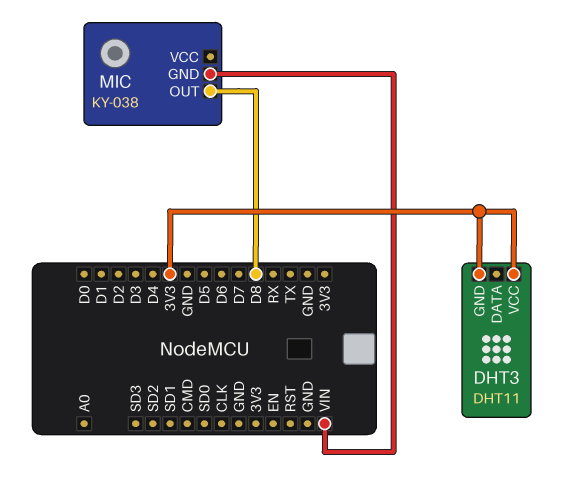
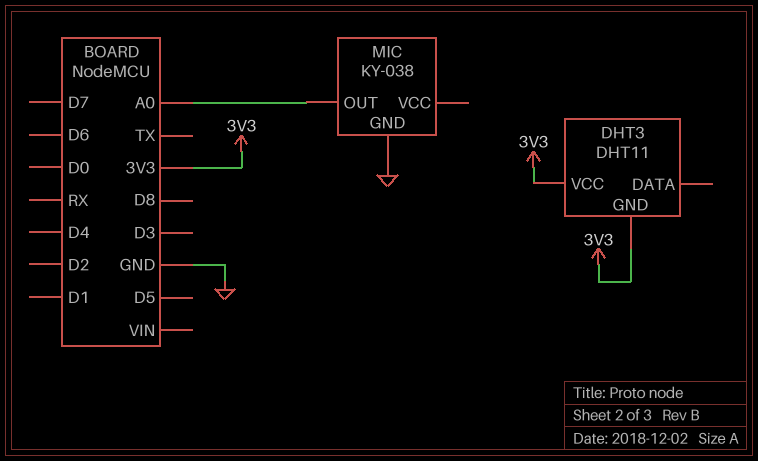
MIC pin GND: VIN -> GND
MIC pin OUT: D8 -> A0

